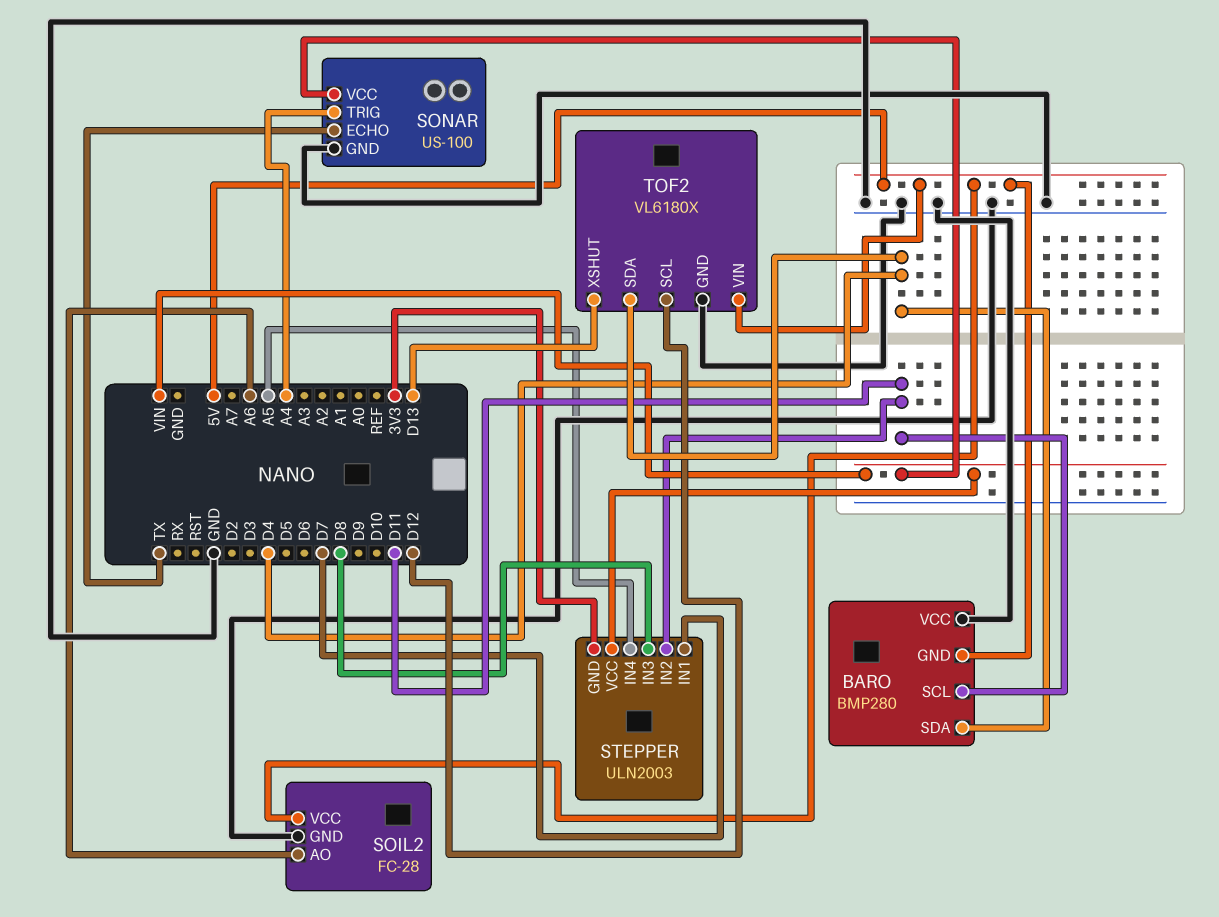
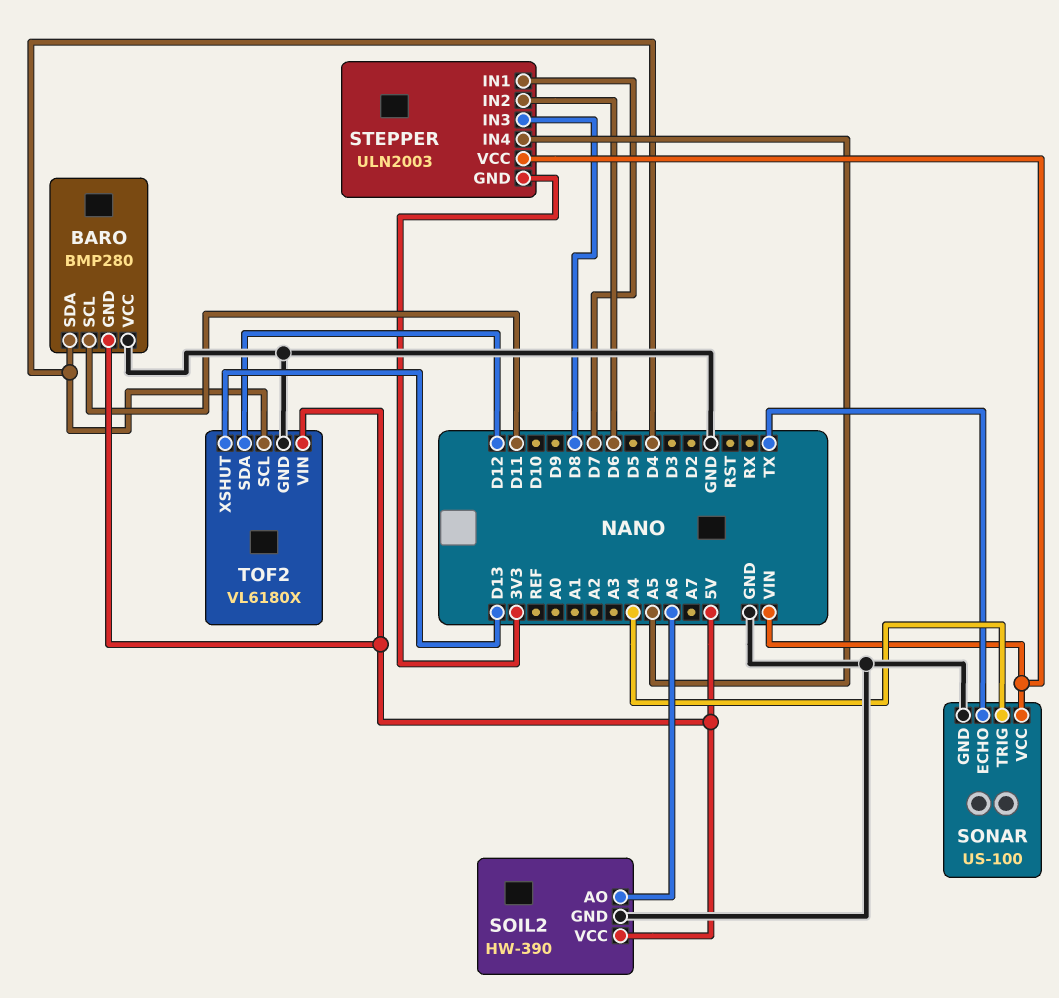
SOIL2: FC-28 -> HW-390
STEPPER pin IN2: D11 -> D6
TOF2 pin SCL: D12 -> D4
TOF2 pin SDA: D4 -> D12

